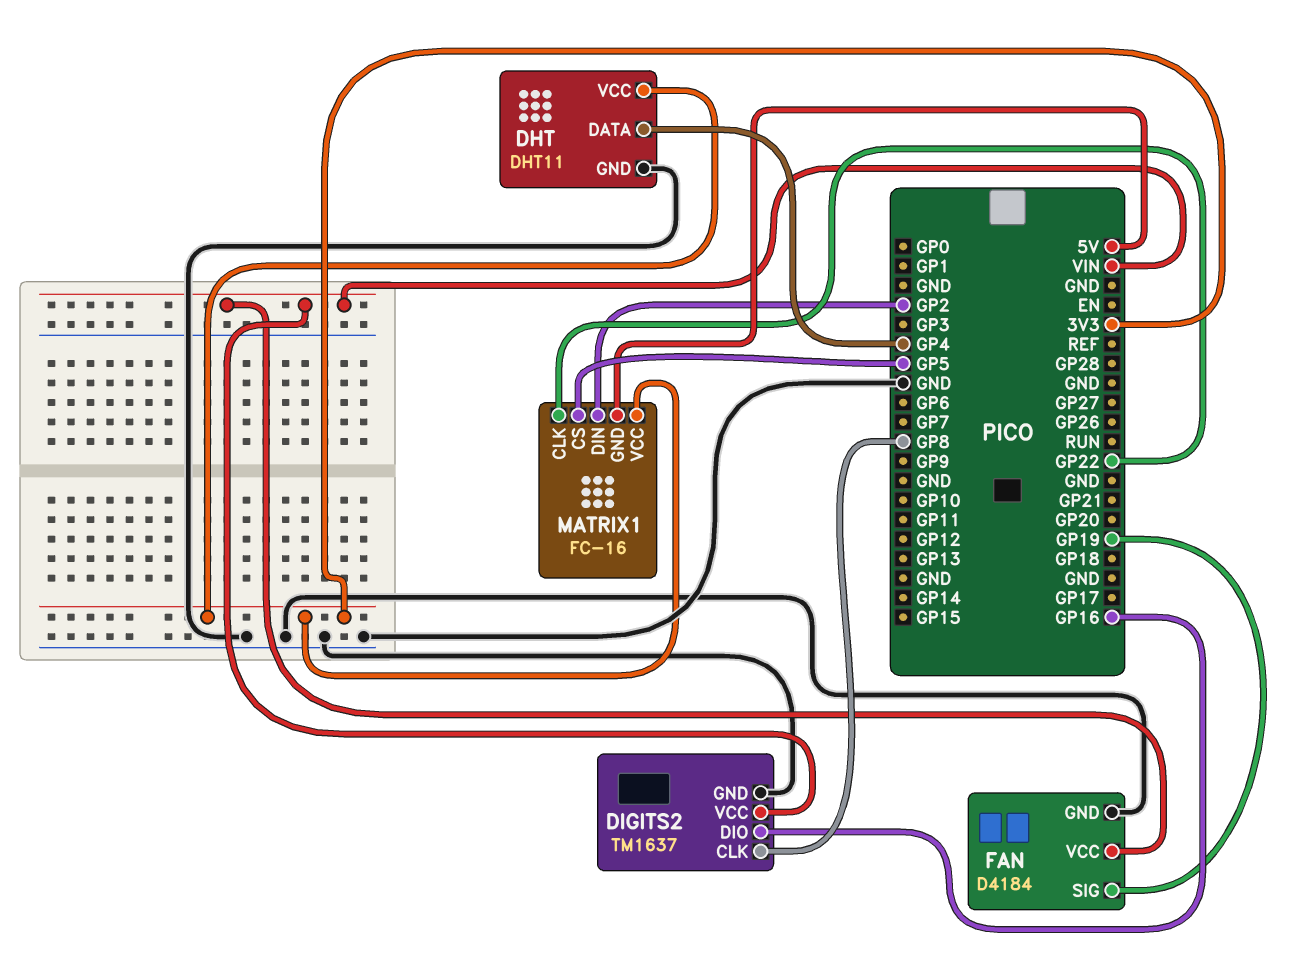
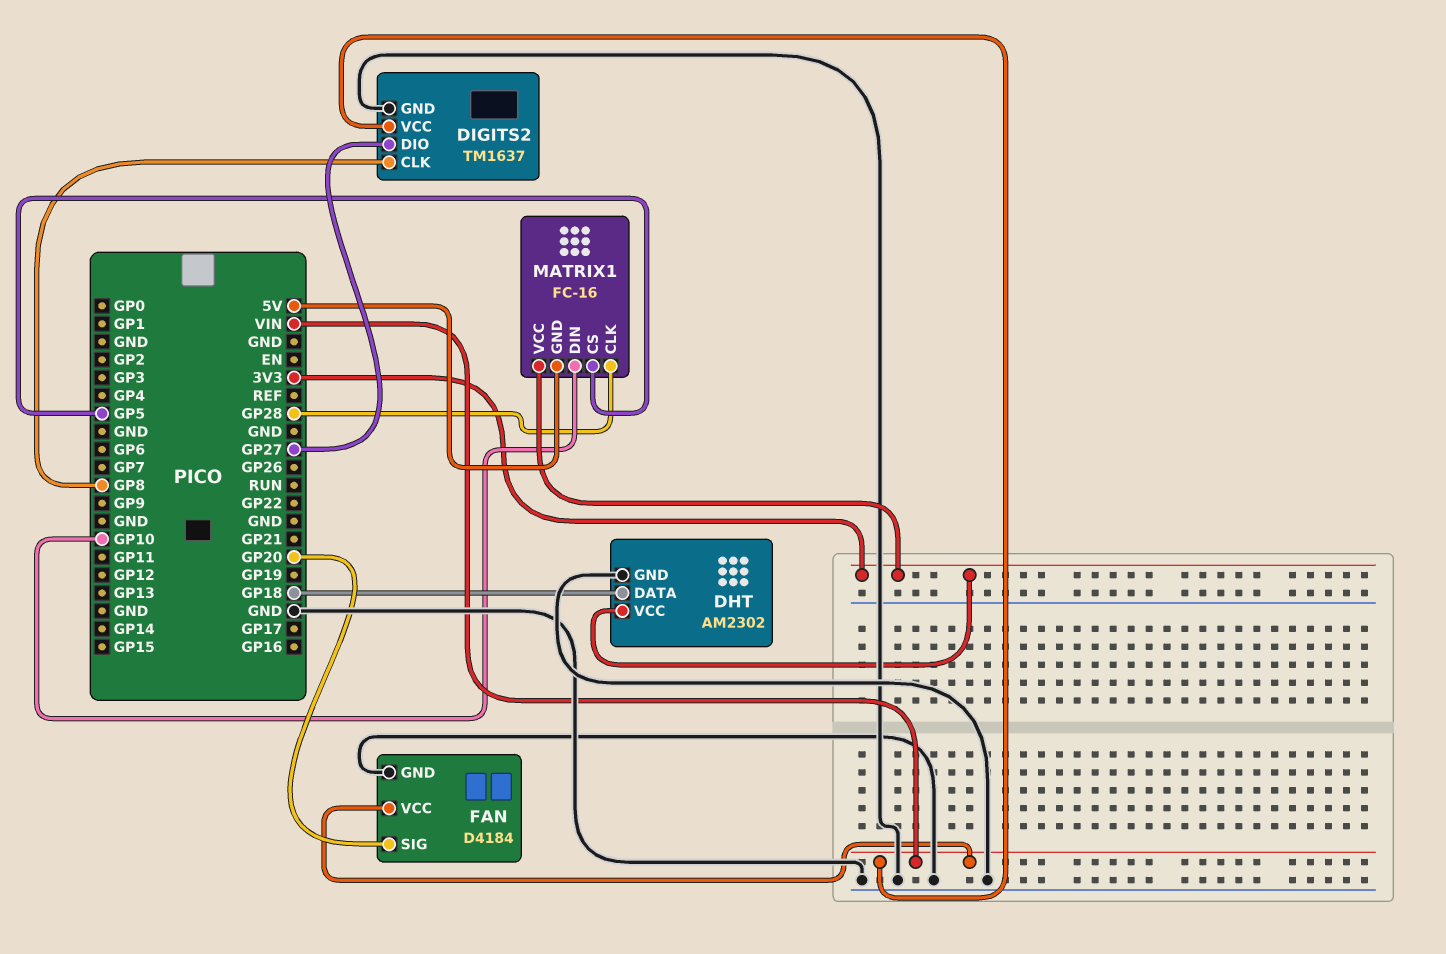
DHT: DHT11 -> AM2302
DHT pin DATA: GP4 -> GP18
DIGITS2 pin DIO: GP16 -> GP27
FAN pin SIG: GP19 -> GP20
MATRIX1 pin CLK: GP22 -> GP28
MATRIX1 pin DIN: GP2 -> GP10

